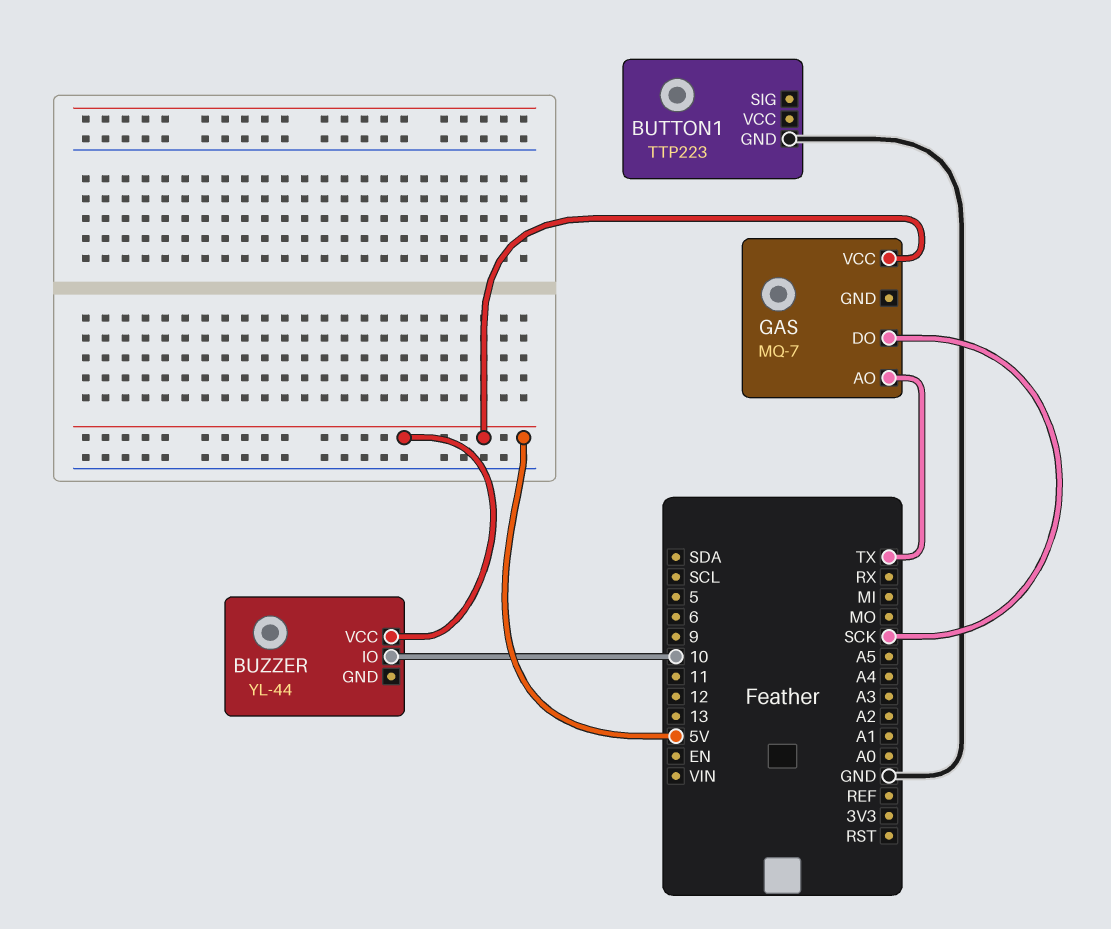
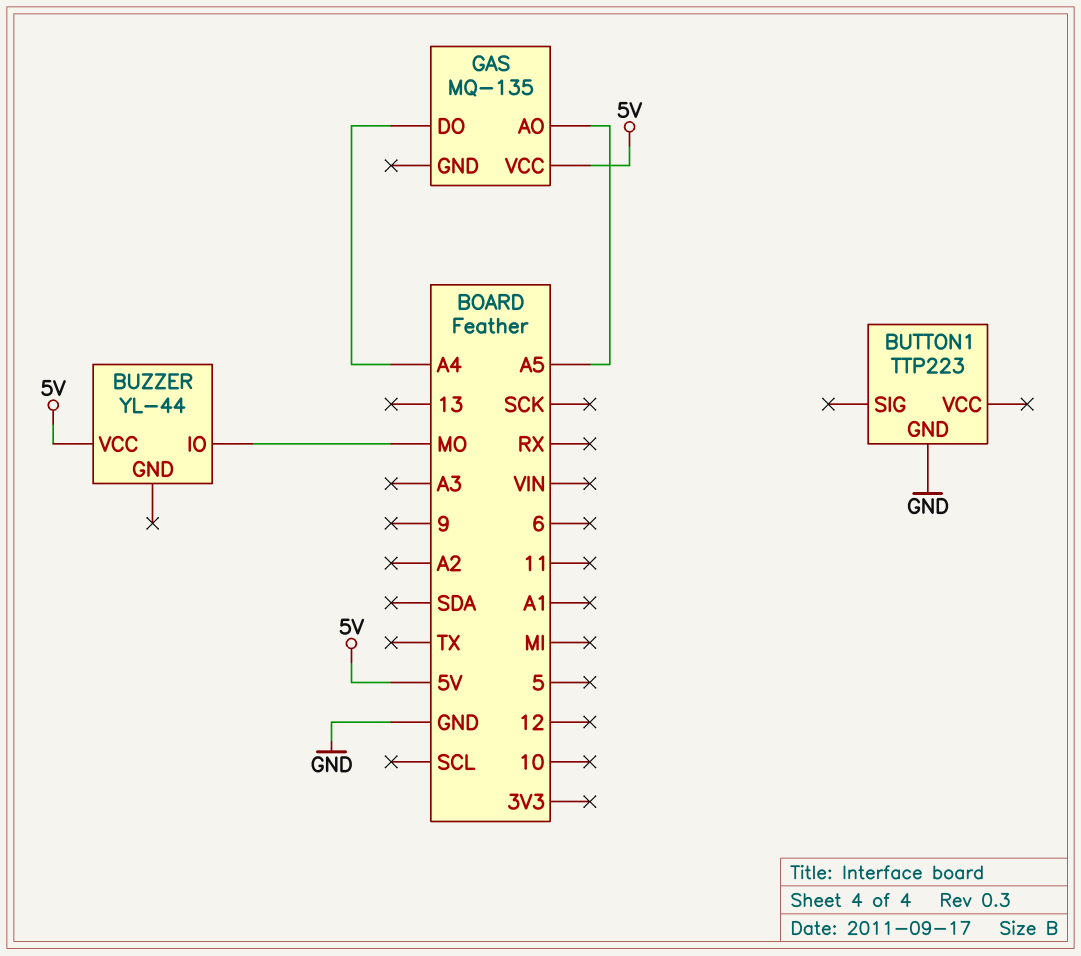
BUZZER pin IO: 10 -> MO
GAS: MQ-7 -> MQ-135
GAS pin AO: TX -> A5
GAS pin DO: SCK -> A4

